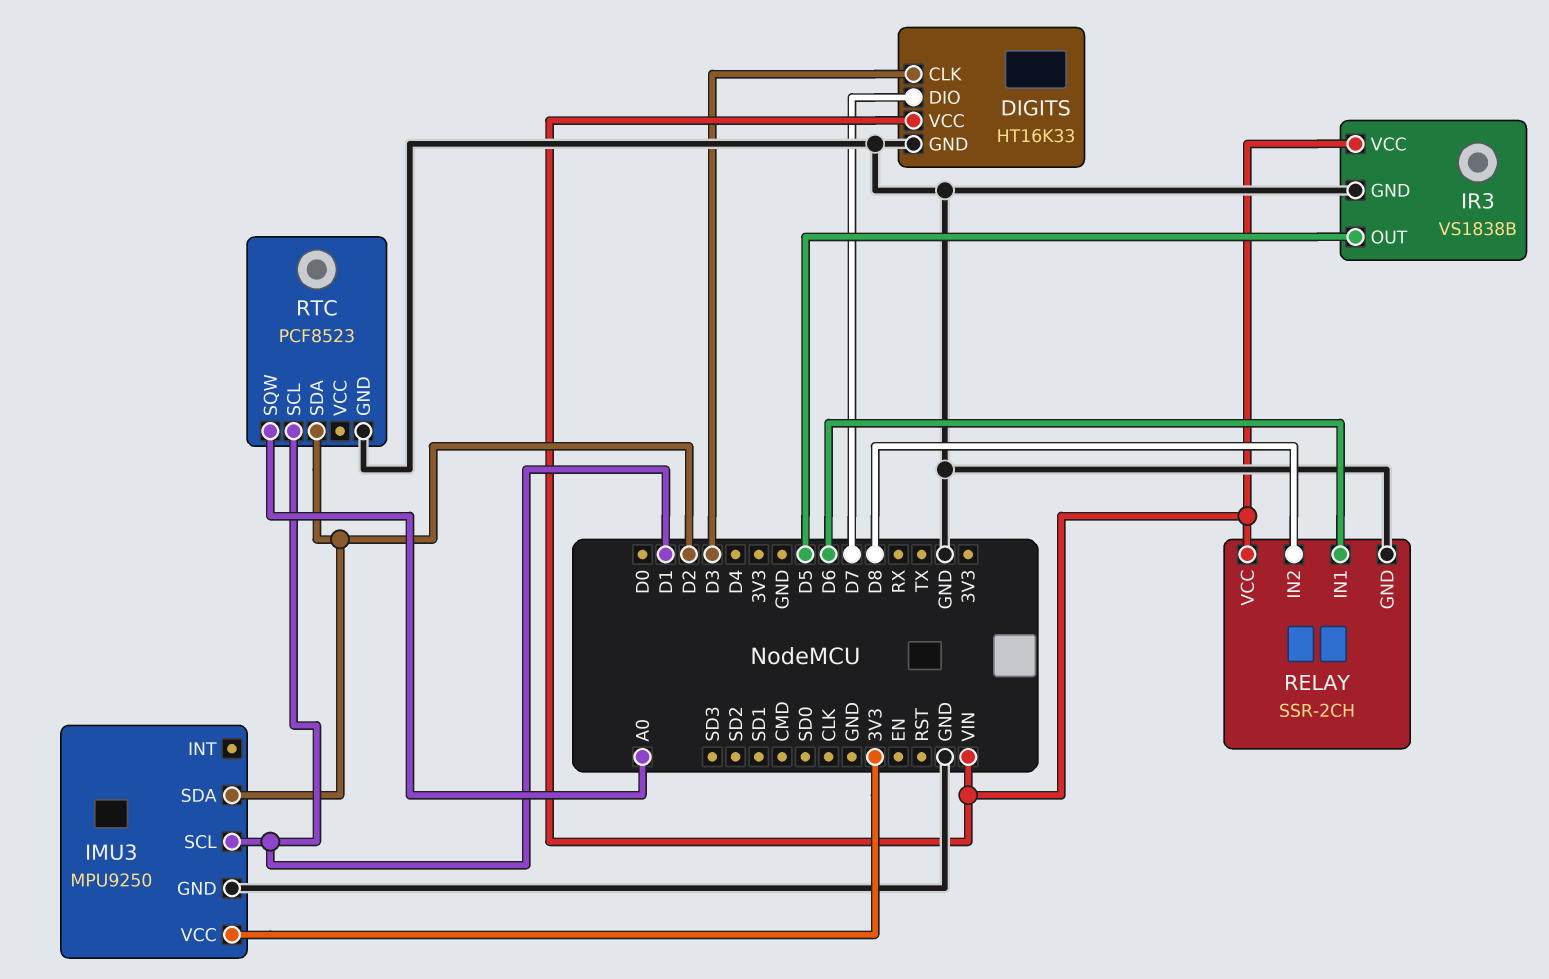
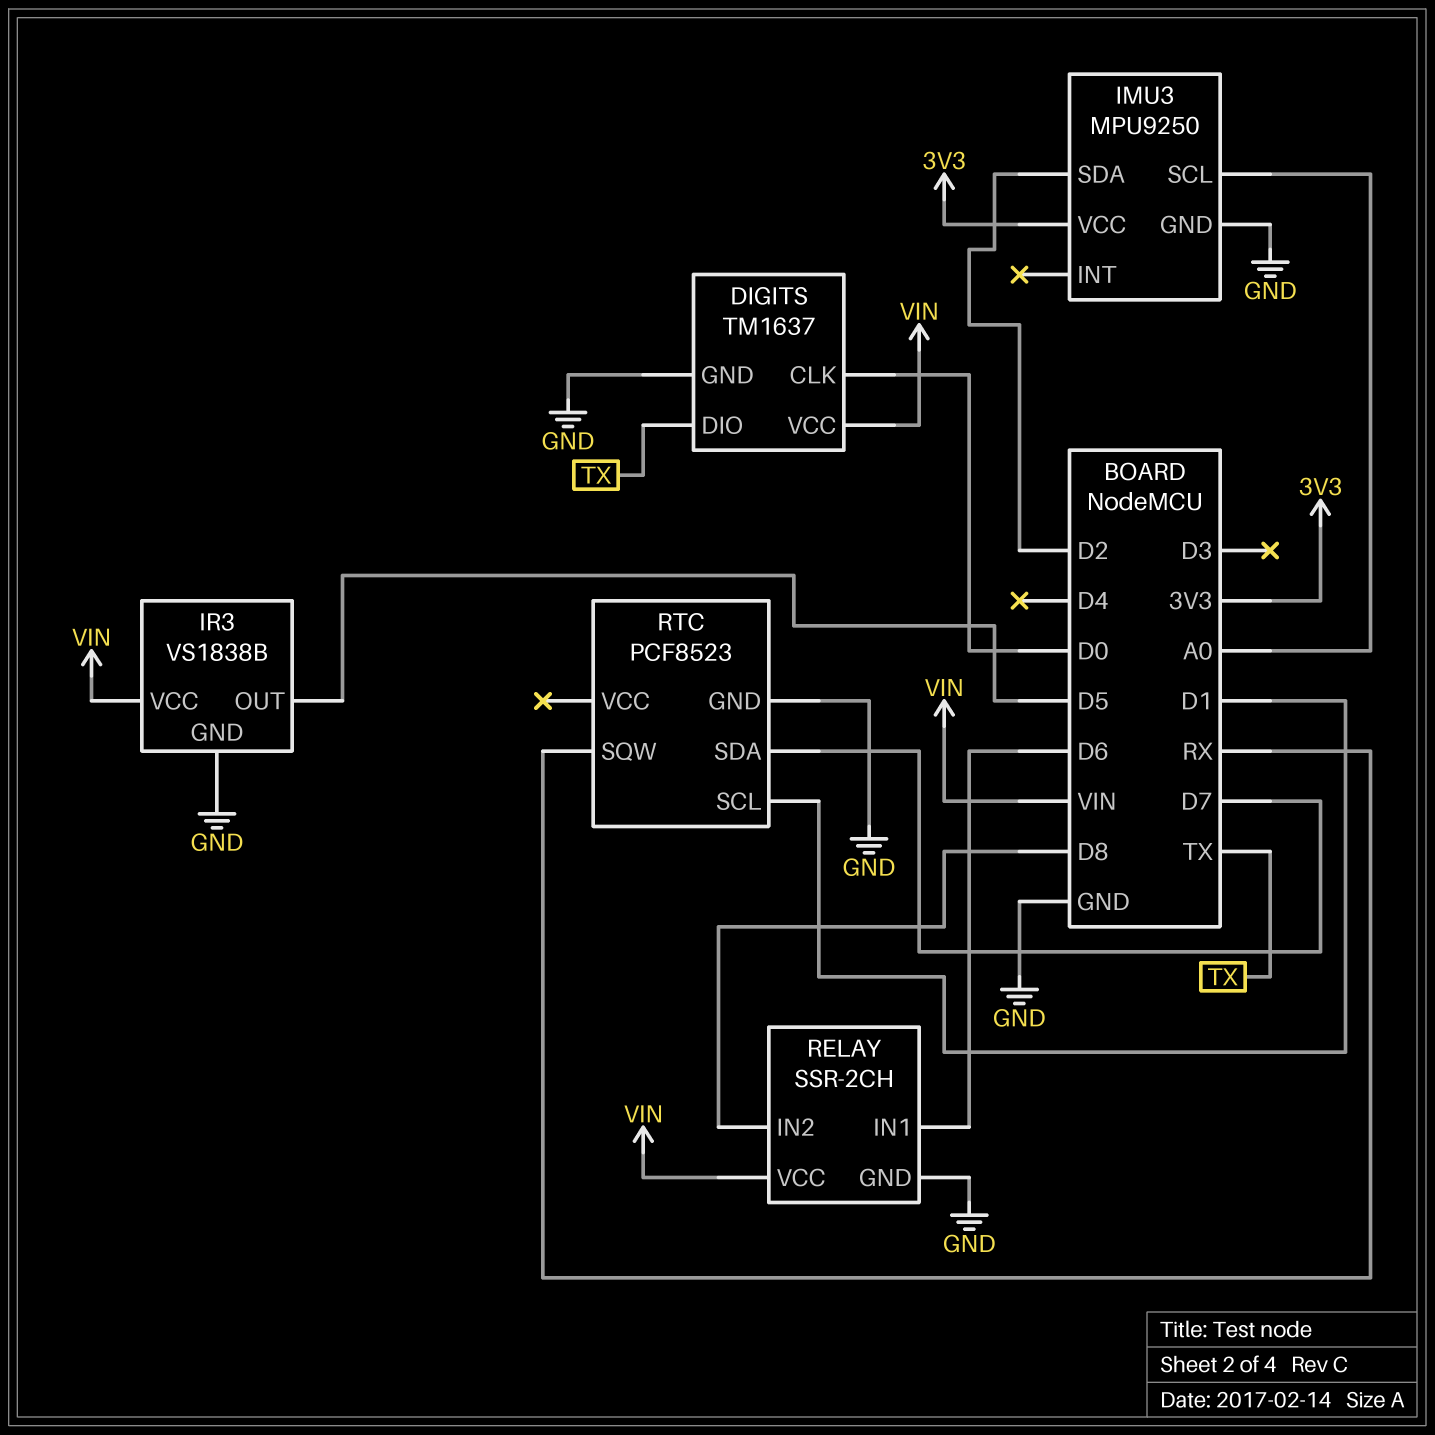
DIGITS: HT16K33 -> TM1637
DIGITS pin CLK: D3 -> D0
DIGITS pin DIO: D7 -> TX
IMU3 pin SCL: D1 -> A0
RTC pin SDA: D2 -> D7
RTC pin SQW: A0 -> RX

